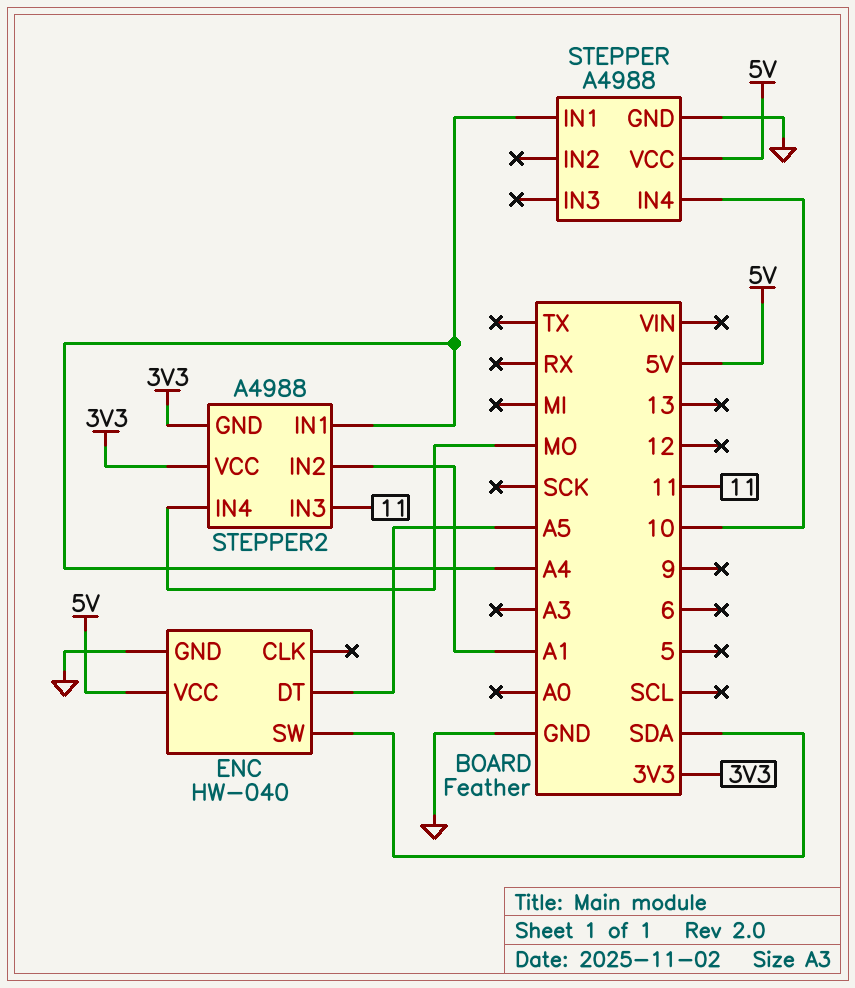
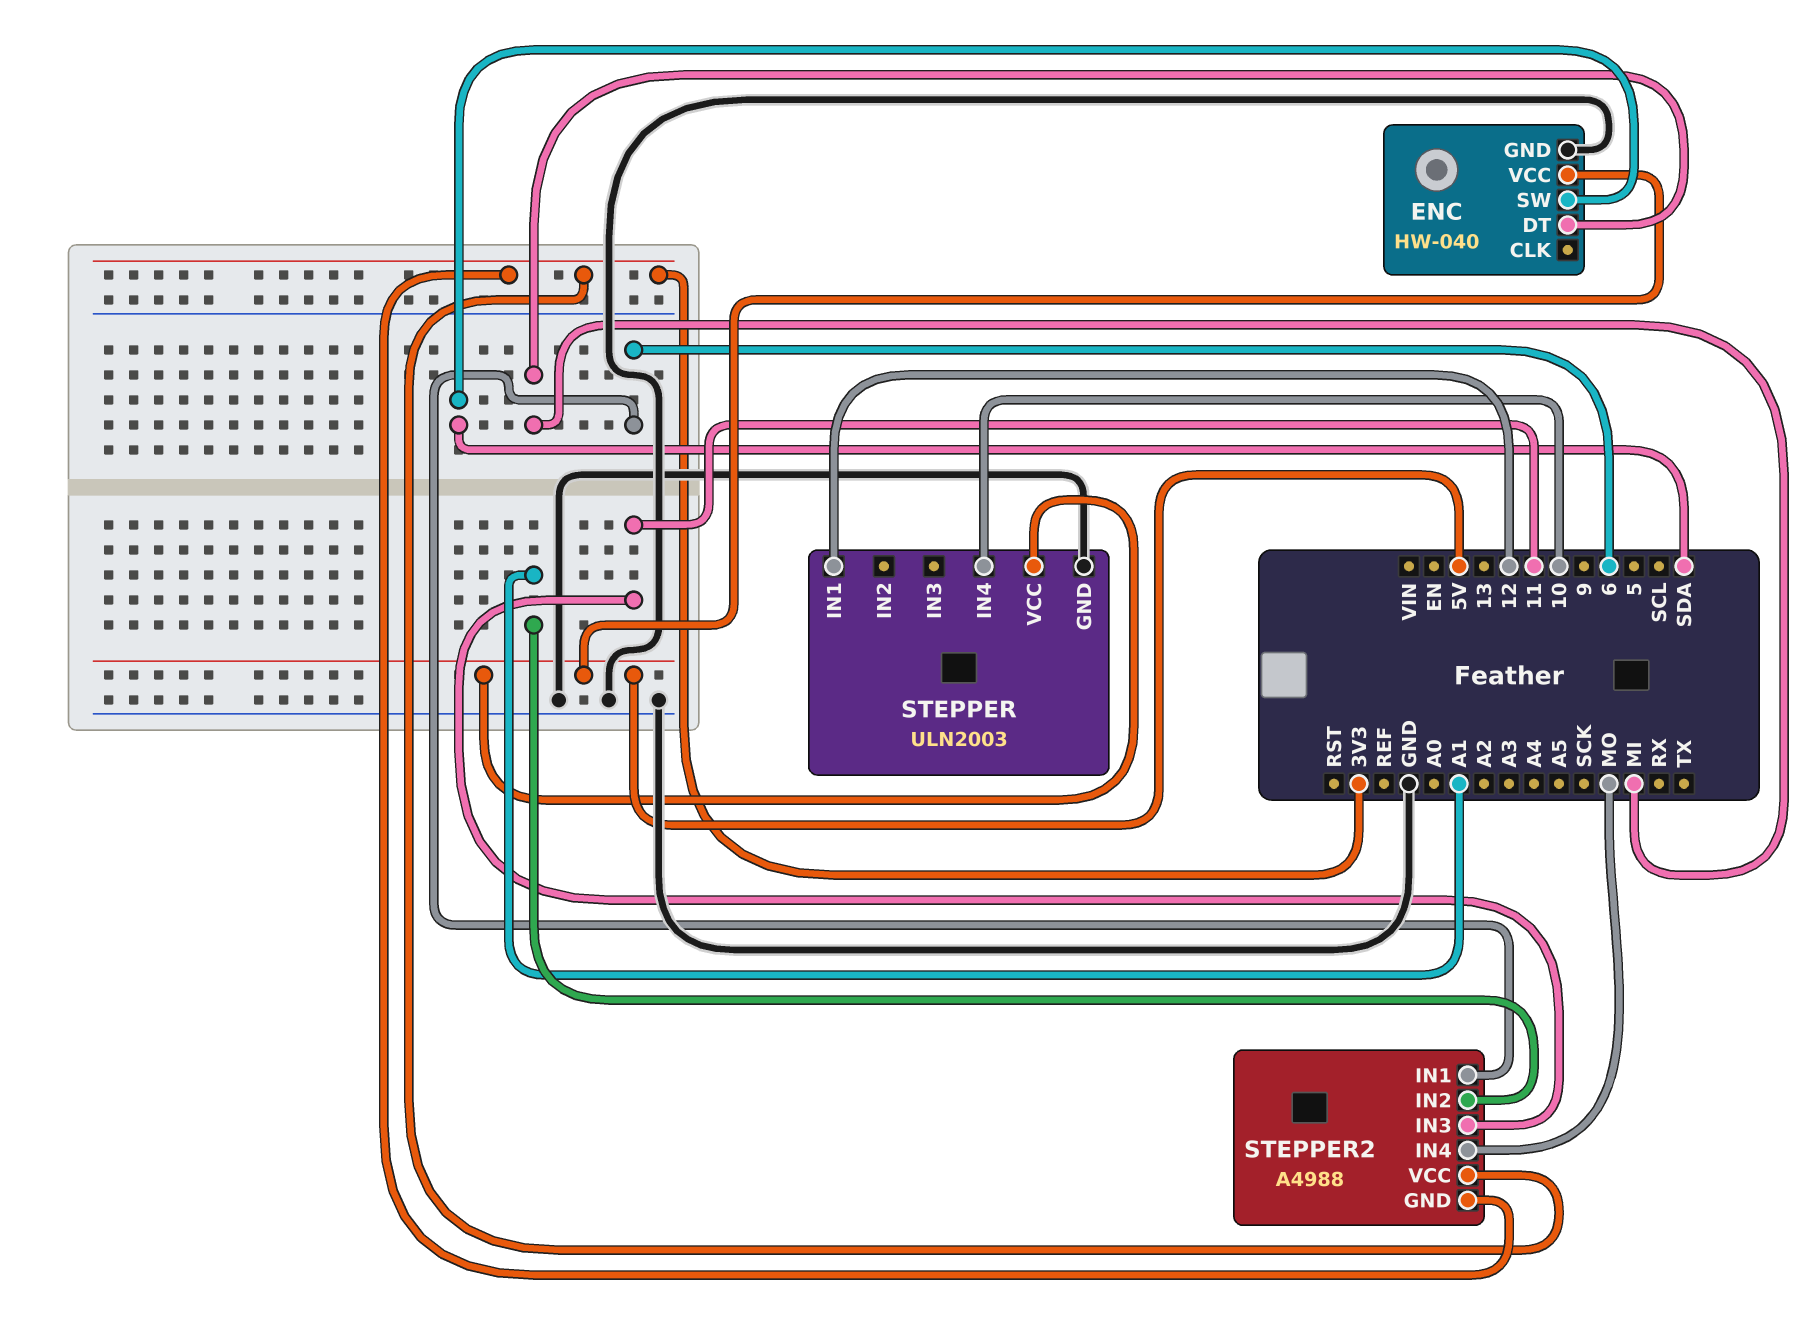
ENC pin DT: A5 -> MI
STEPPER: A4988 -> ULN2003
STEPPER pin IN1: A4 -> 12
STEPPER2 pin IN1: A4 -> 6

